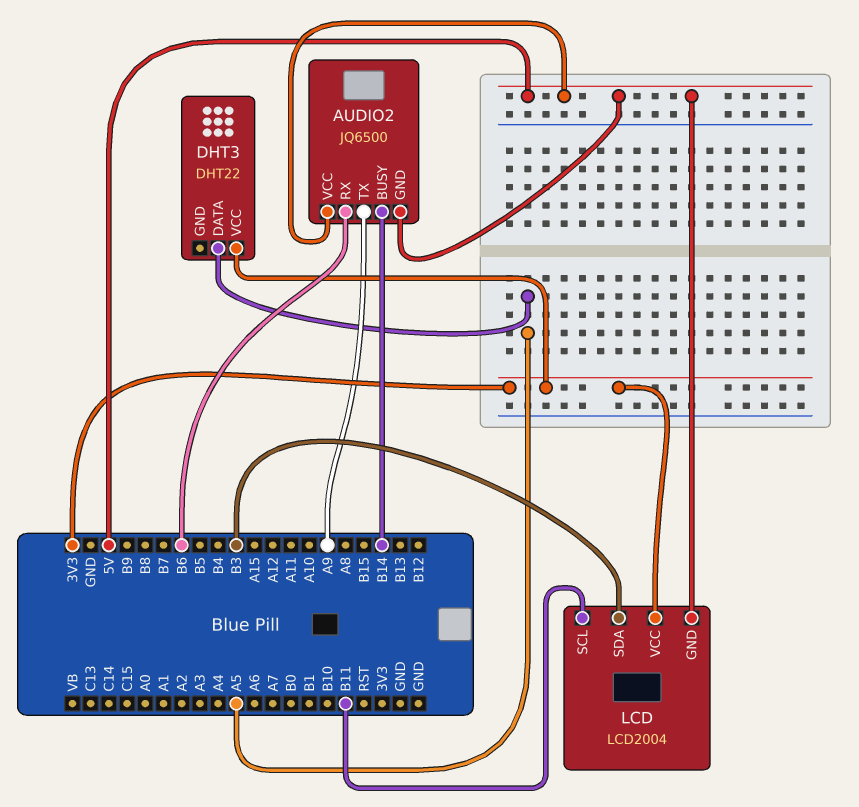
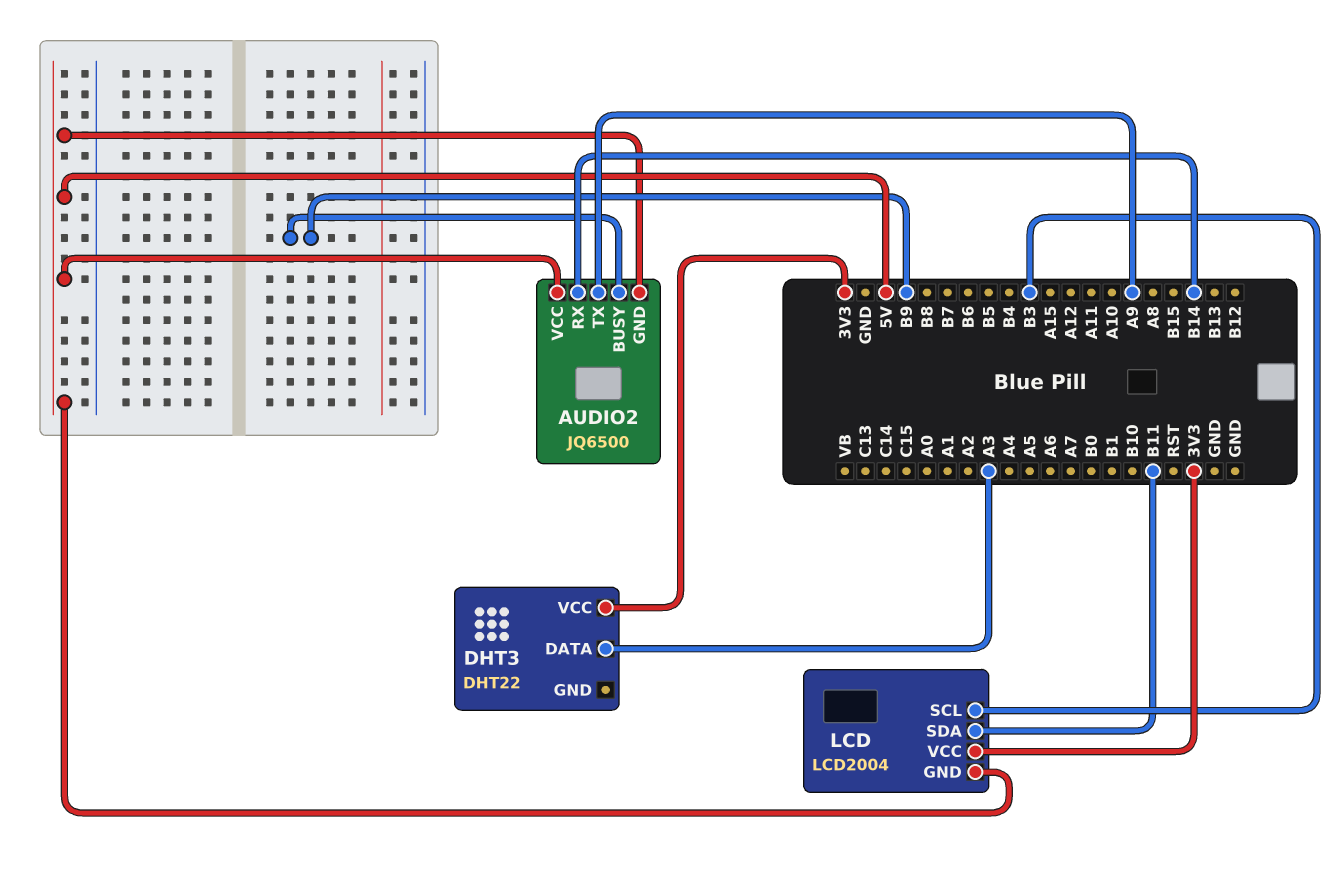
AUDIO2 pin BUSY: B14 -> B9
AUDIO2 pin RX: B6 -> B14
DHT3 pin DATA: A5 -> A3
LCD pin SCL: B11 -> B3
LCD pin SDA: B3 -> B11

